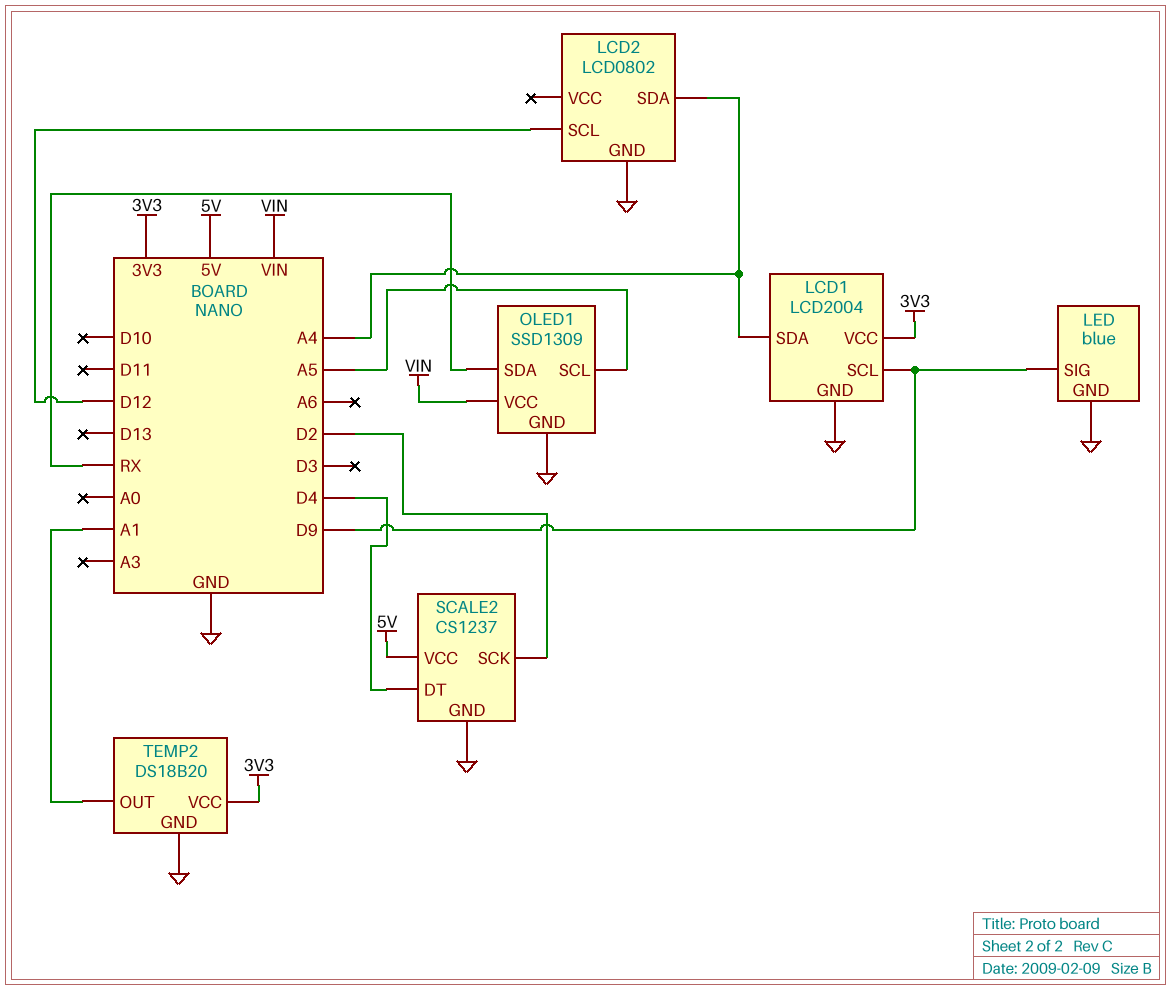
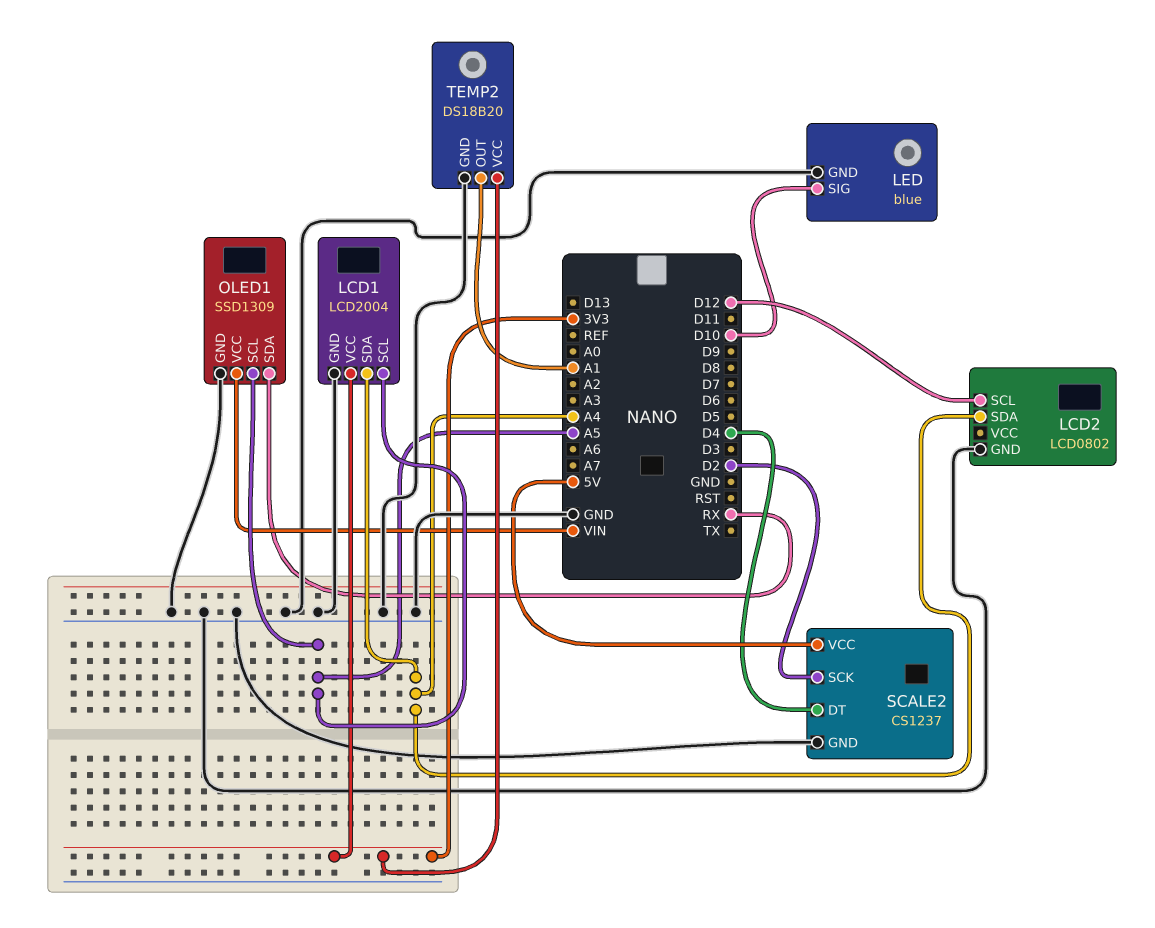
LCD1 pin SCL: D9 -> A5
LED pin SIG: D9 -> D10

